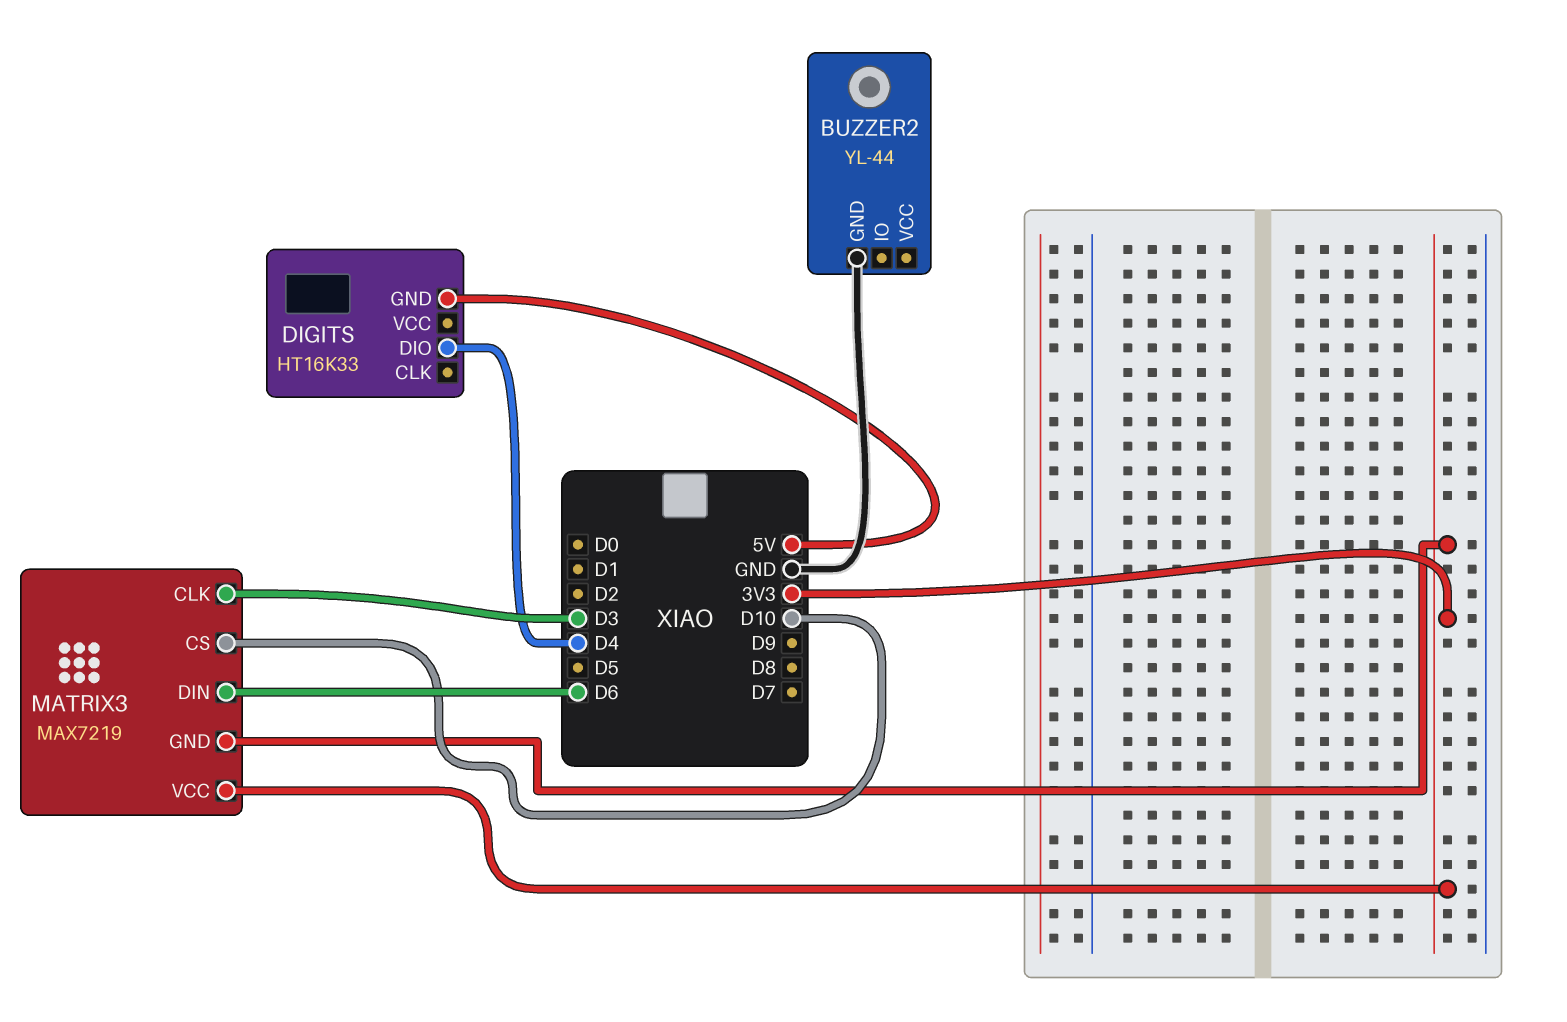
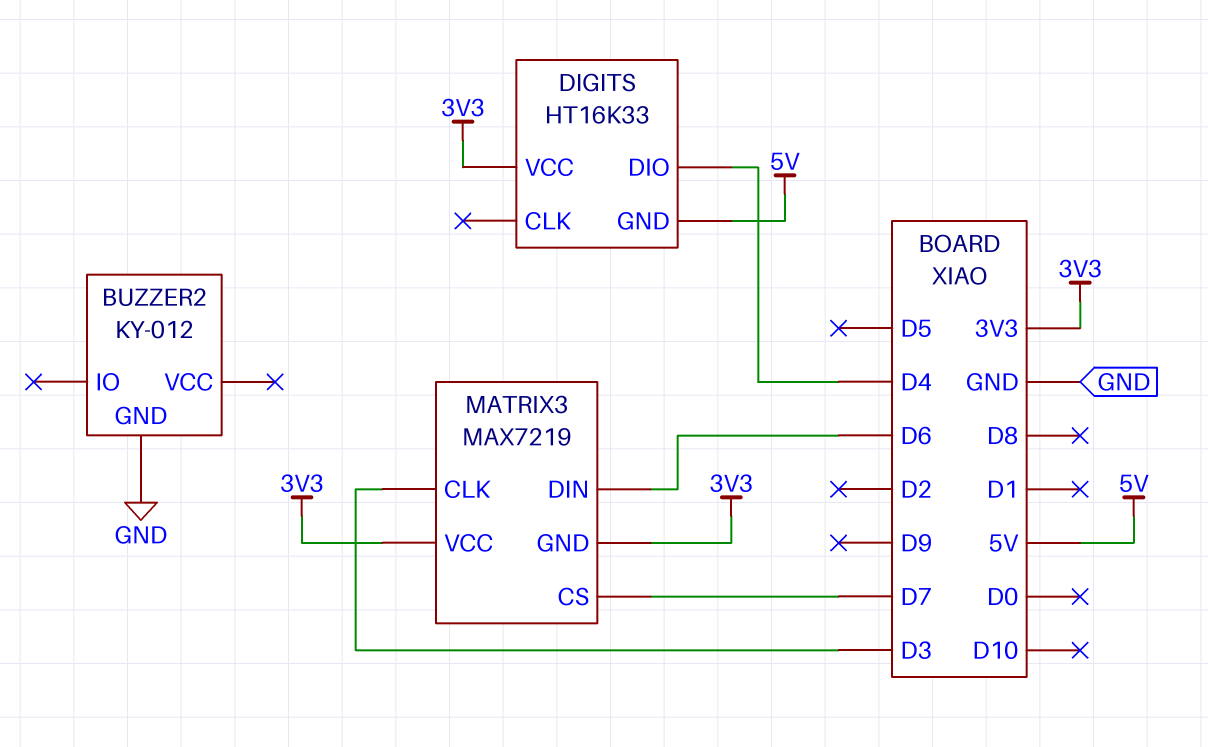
BUZZER2: YL-44 -> KY-012
DIGITS pin VCC: none -> 3V3
MATRIX3 pin CS: D10 -> D7

